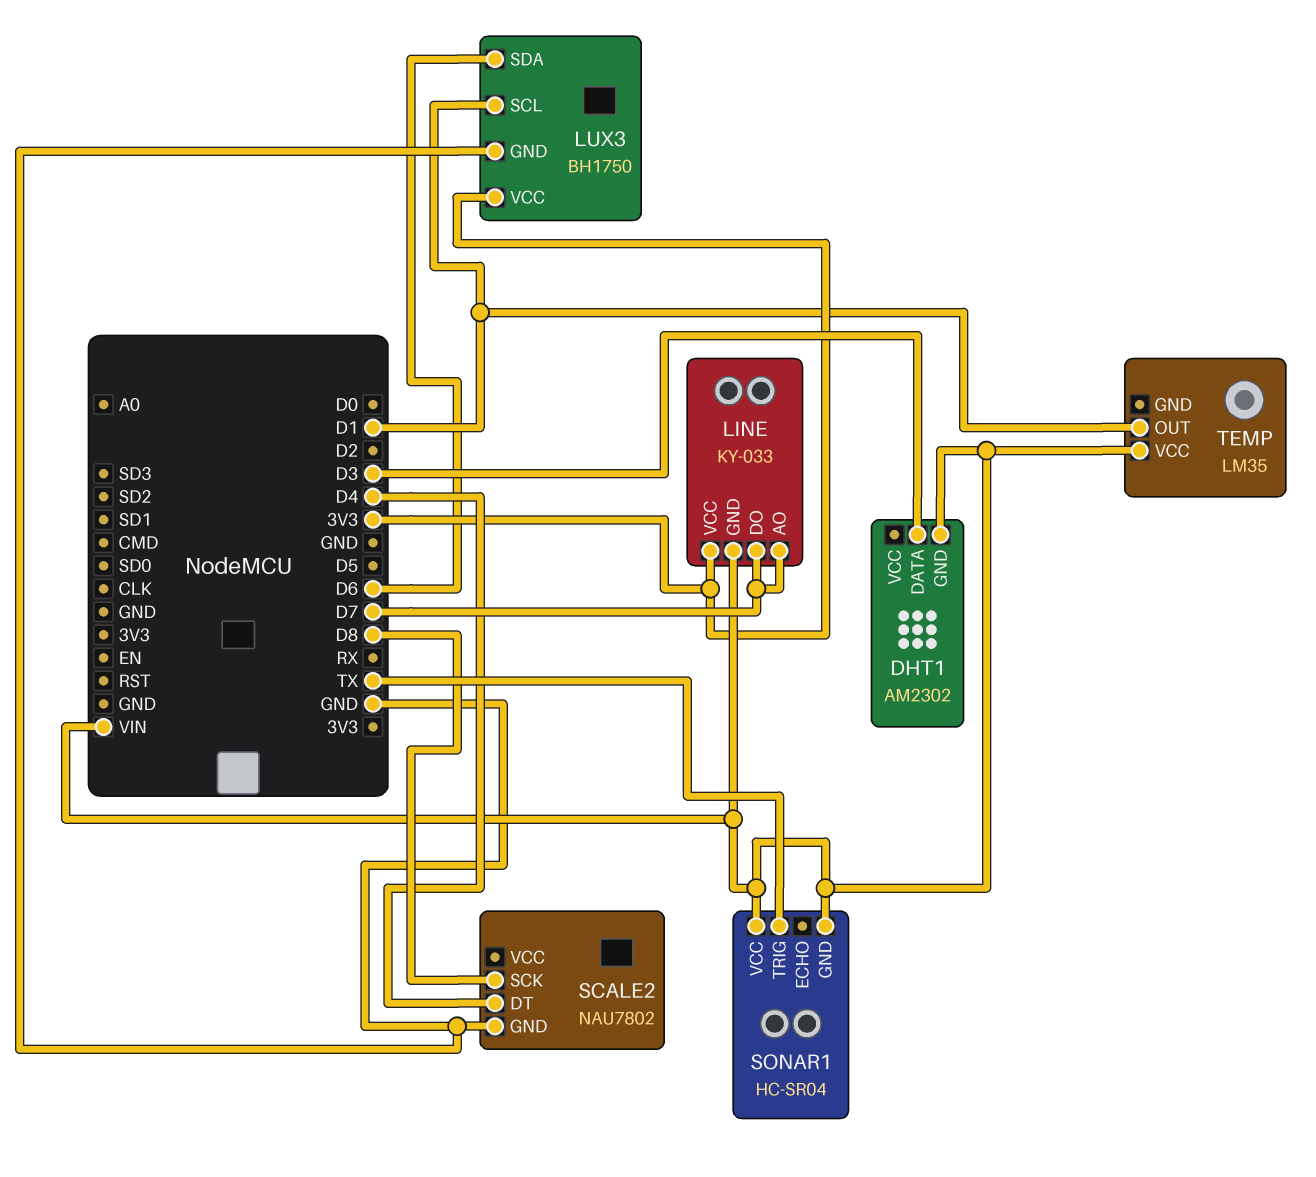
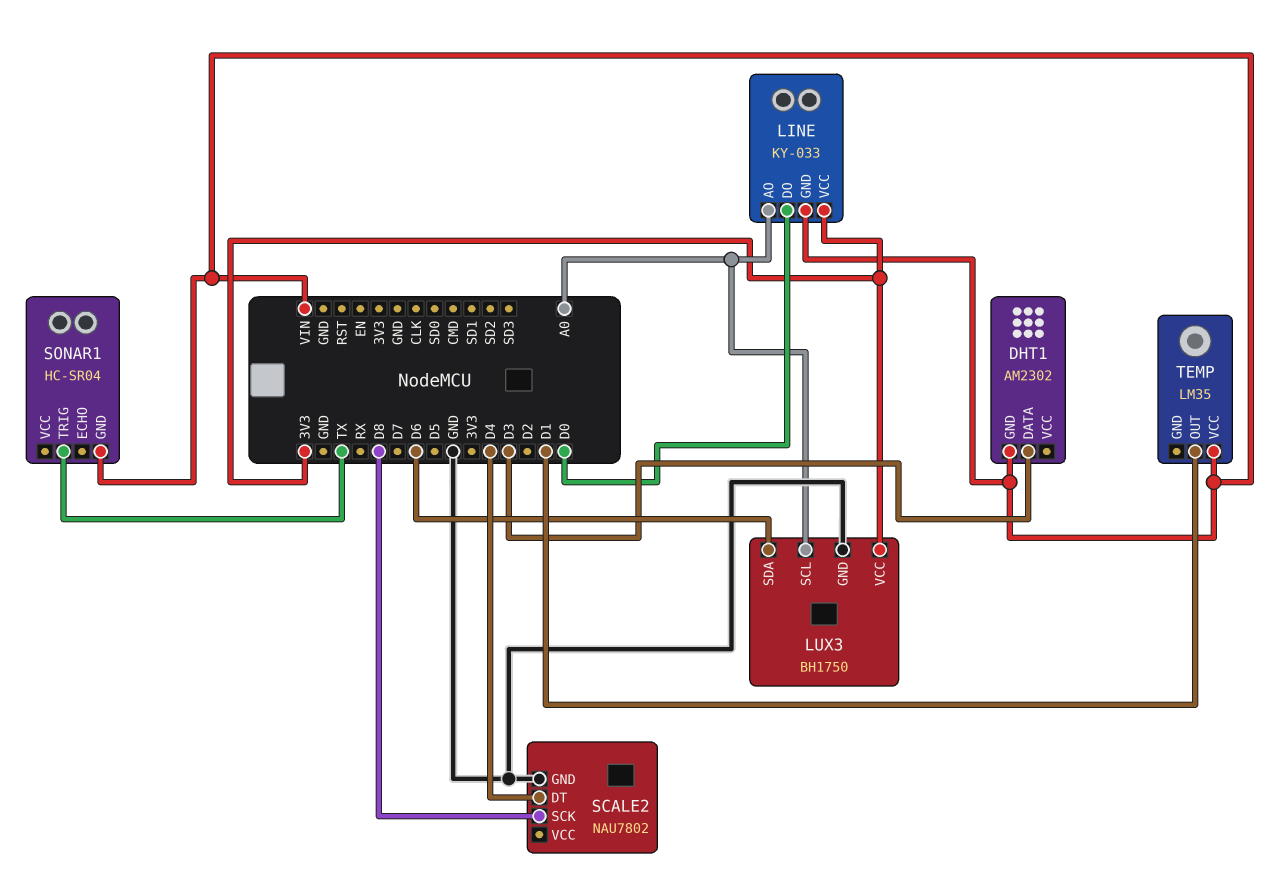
LINE pin AO: D7 -> A0
LINE pin DO: D7 -> D0
LUX3 pin SCL: D1 -> A0
SONAR1 pin VCC: VIN -> none

